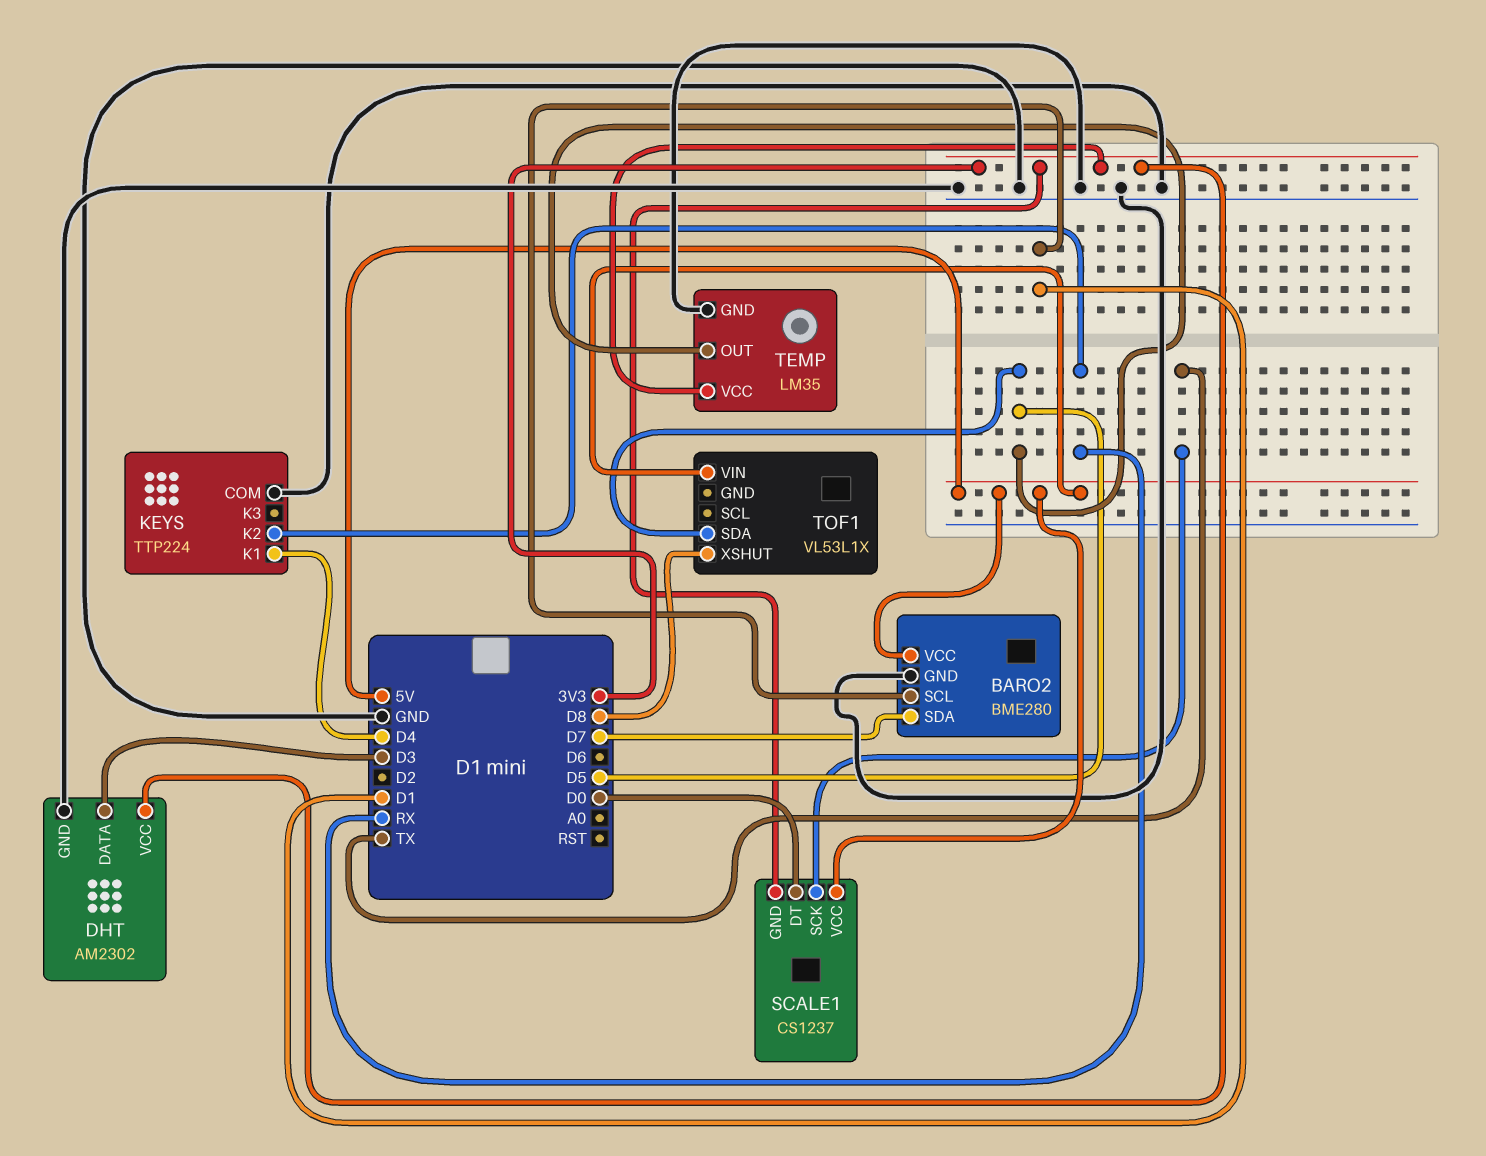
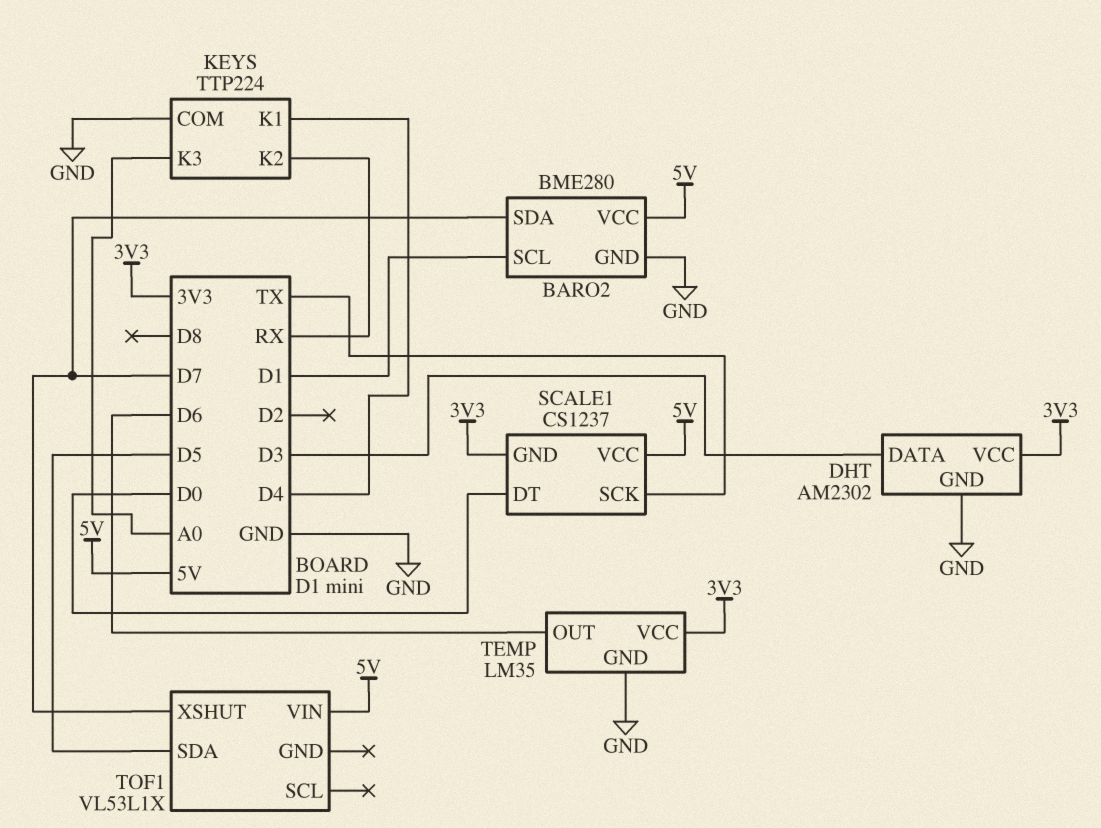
KEYS pin K3: none -> A0
TEMP pin OUT: D5 -> D6
TOF1 pin XSHUT: D8 -> D7

